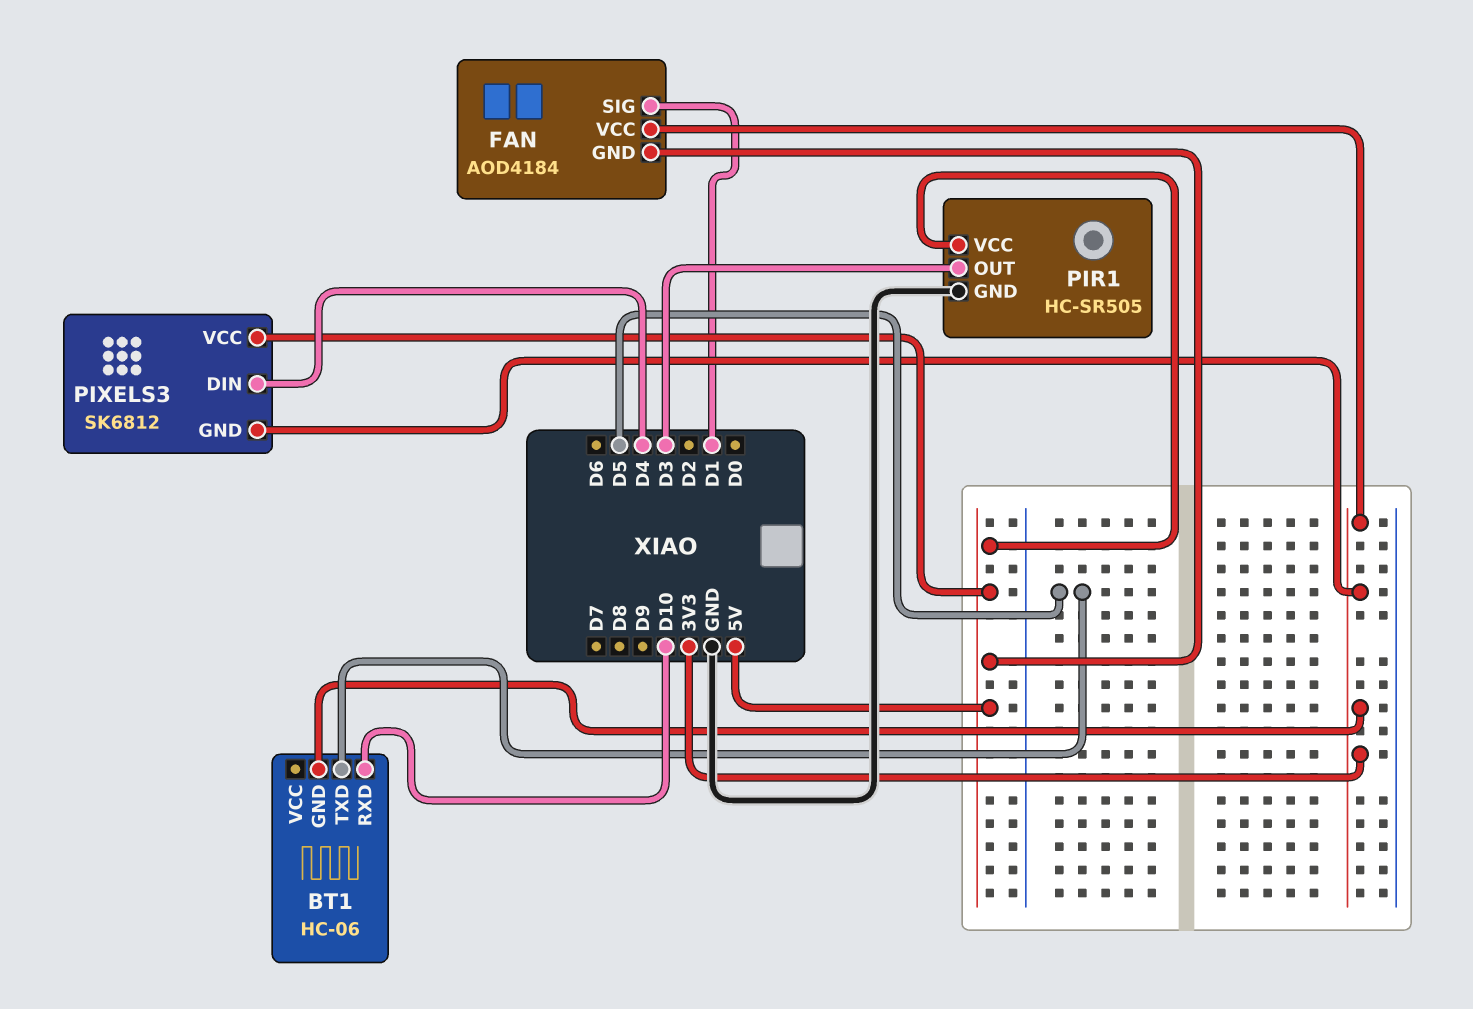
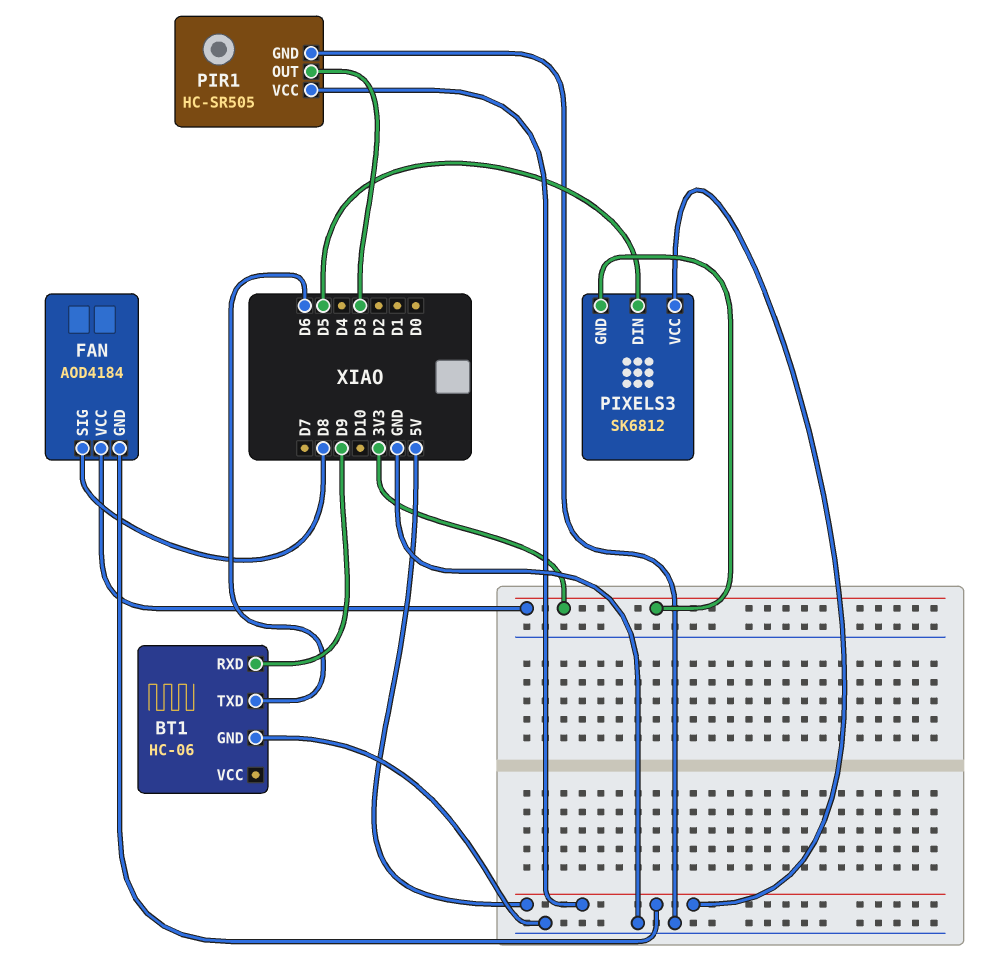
BT1 pin GND: 3V3 -> GND
BT1 pin RXD: D10 -> D9
BT1 pin TXD: D5 -> D6
FAN pin SIG: D1 -> D8
PIXELS3 pin DIN: D4 -> D5

